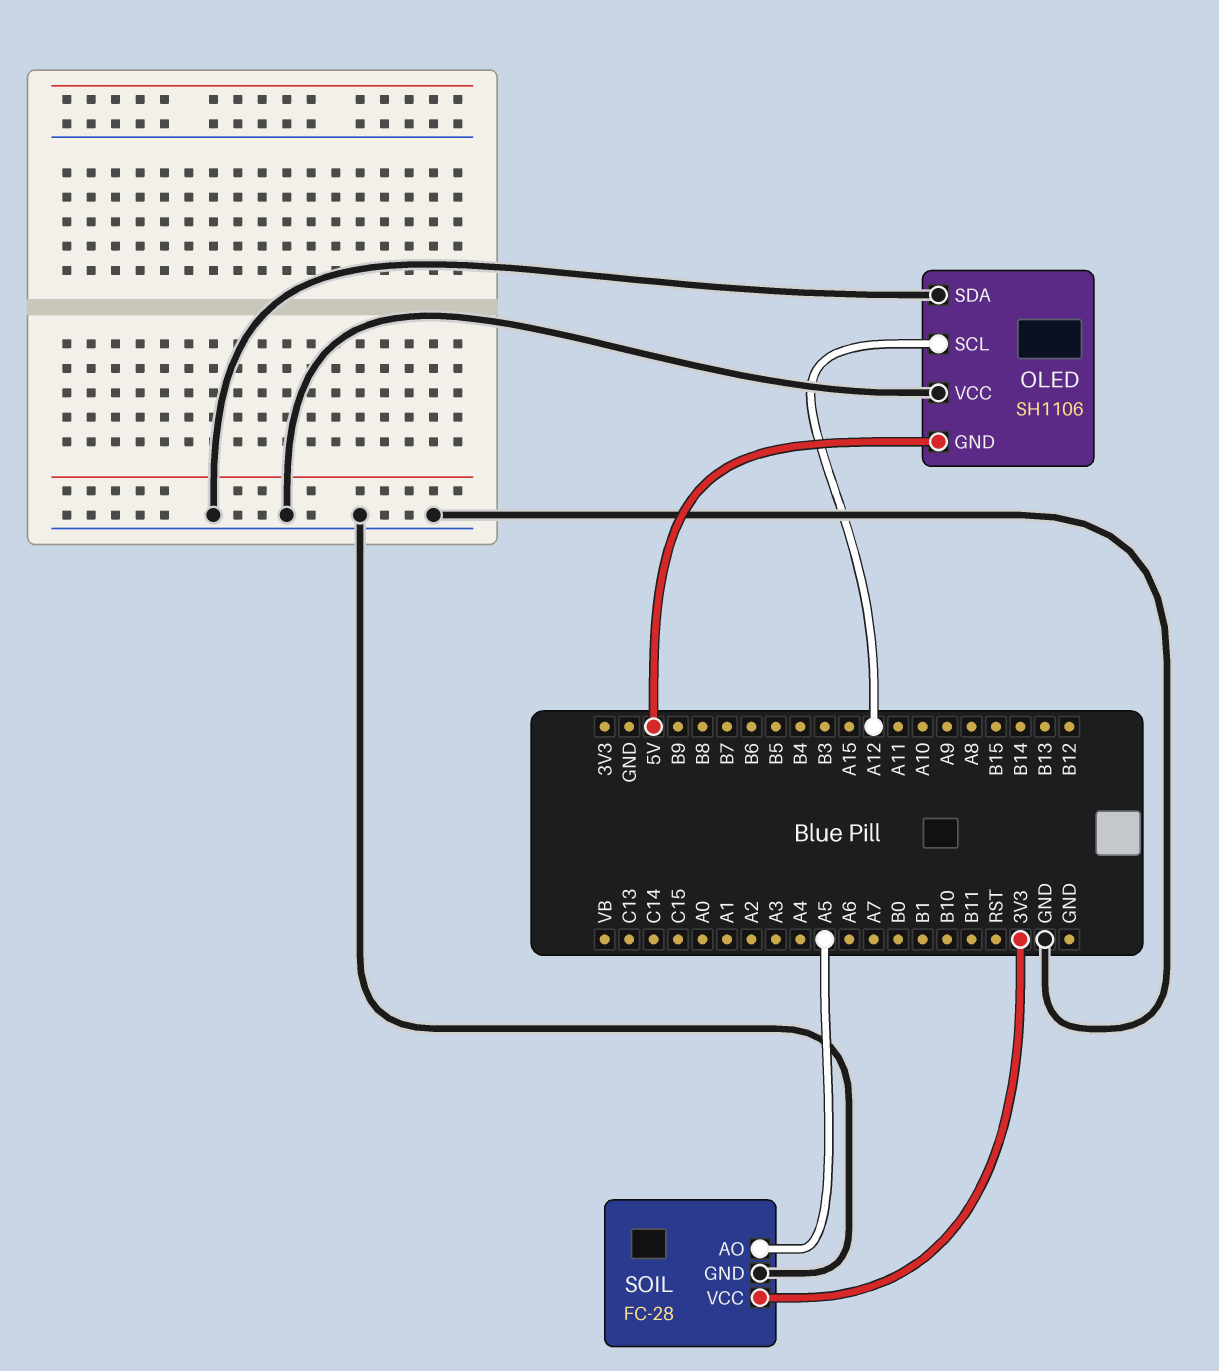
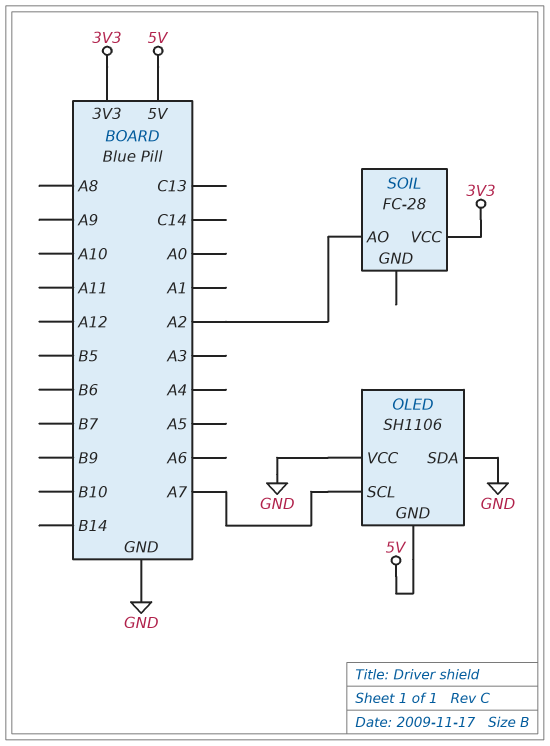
OLED pin SCL: A12 -> A7
SOIL pin AO: A5 -> A2
SOIL pin GND: GND -> none

